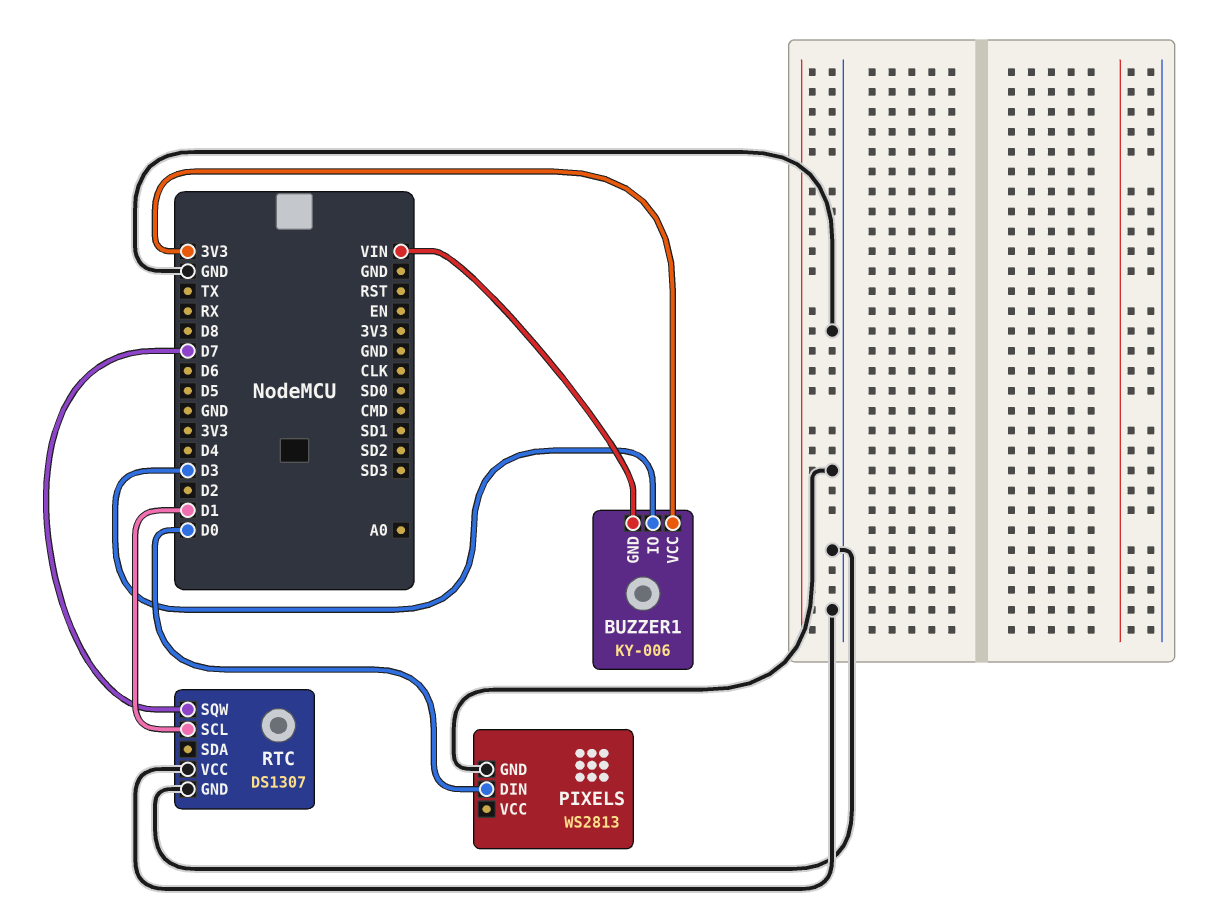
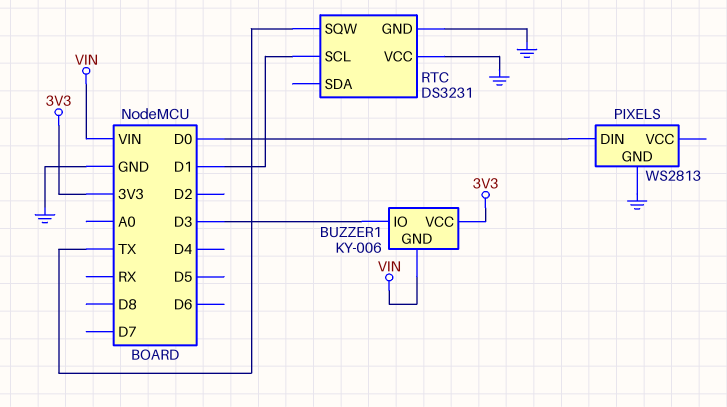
RTC: DS1307 -> DS3231
RTC pin SQW: D7 -> TX

